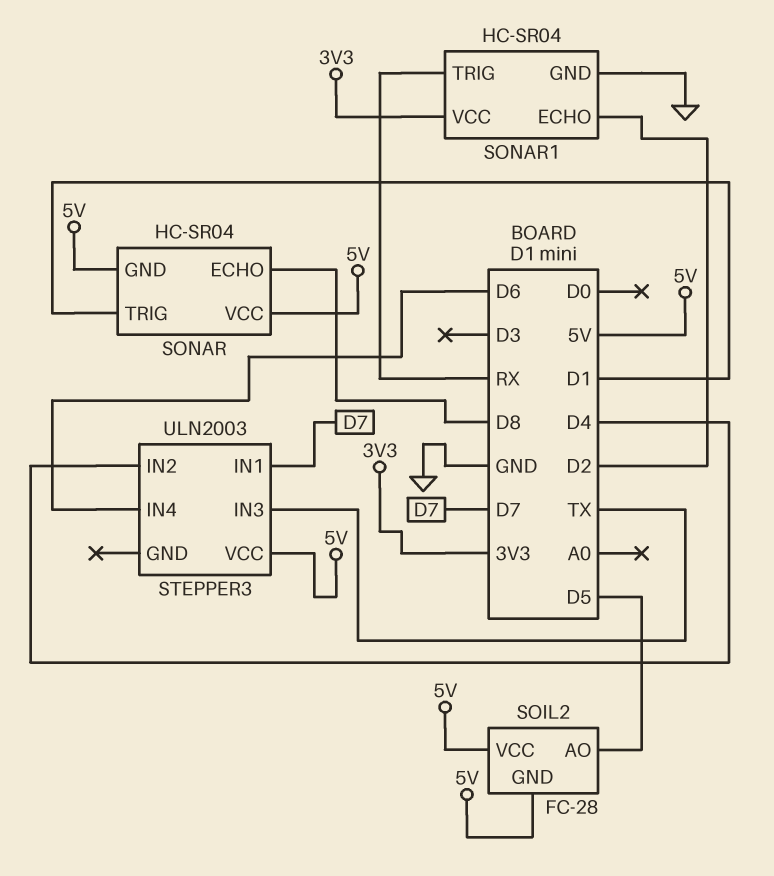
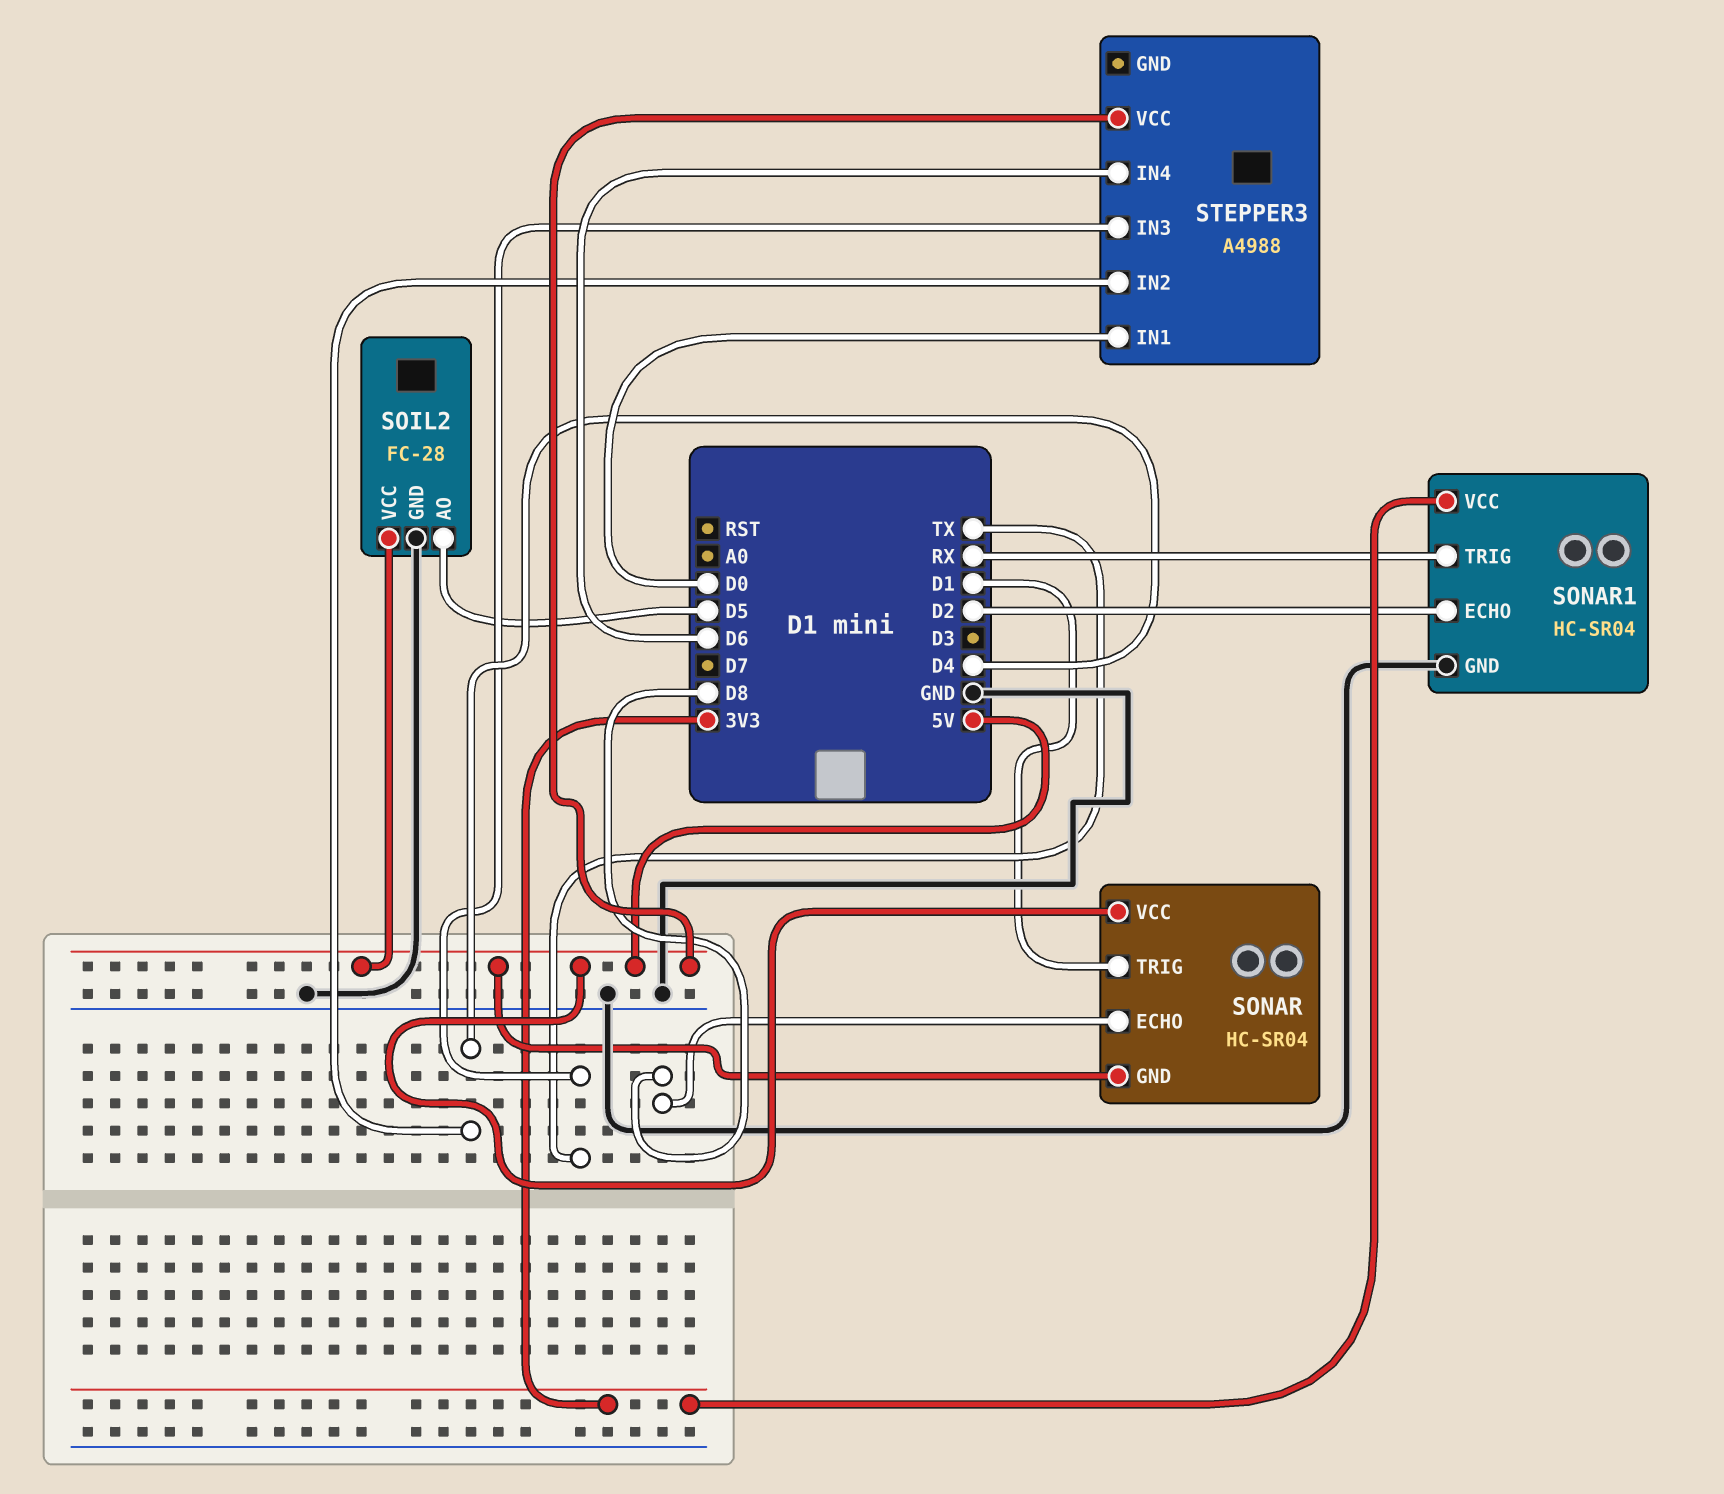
SOIL2 pin GND: 5V -> GND
STEPPER3: ULN2003 -> A4988
STEPPER3 pin IN1: D7 -> D0

